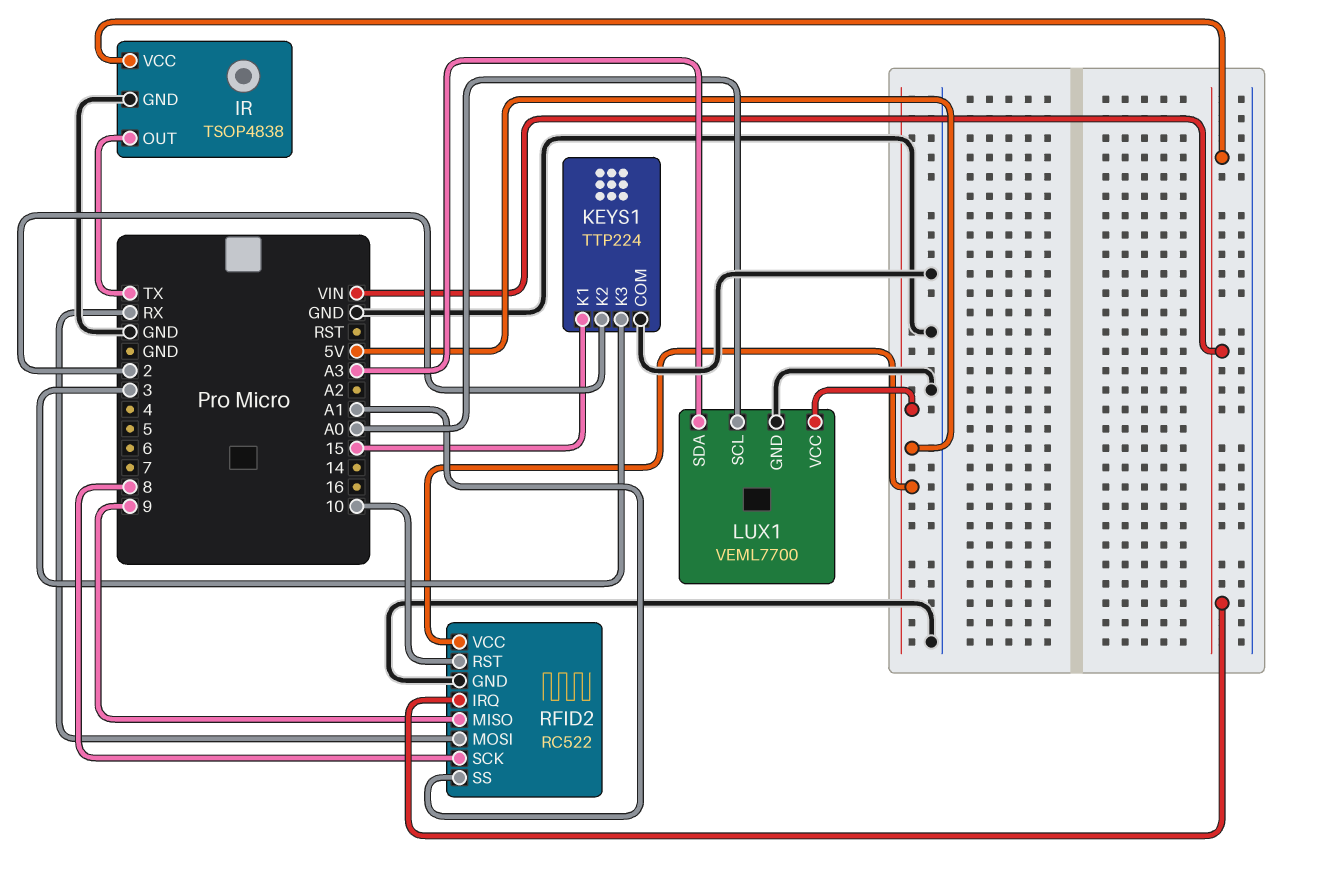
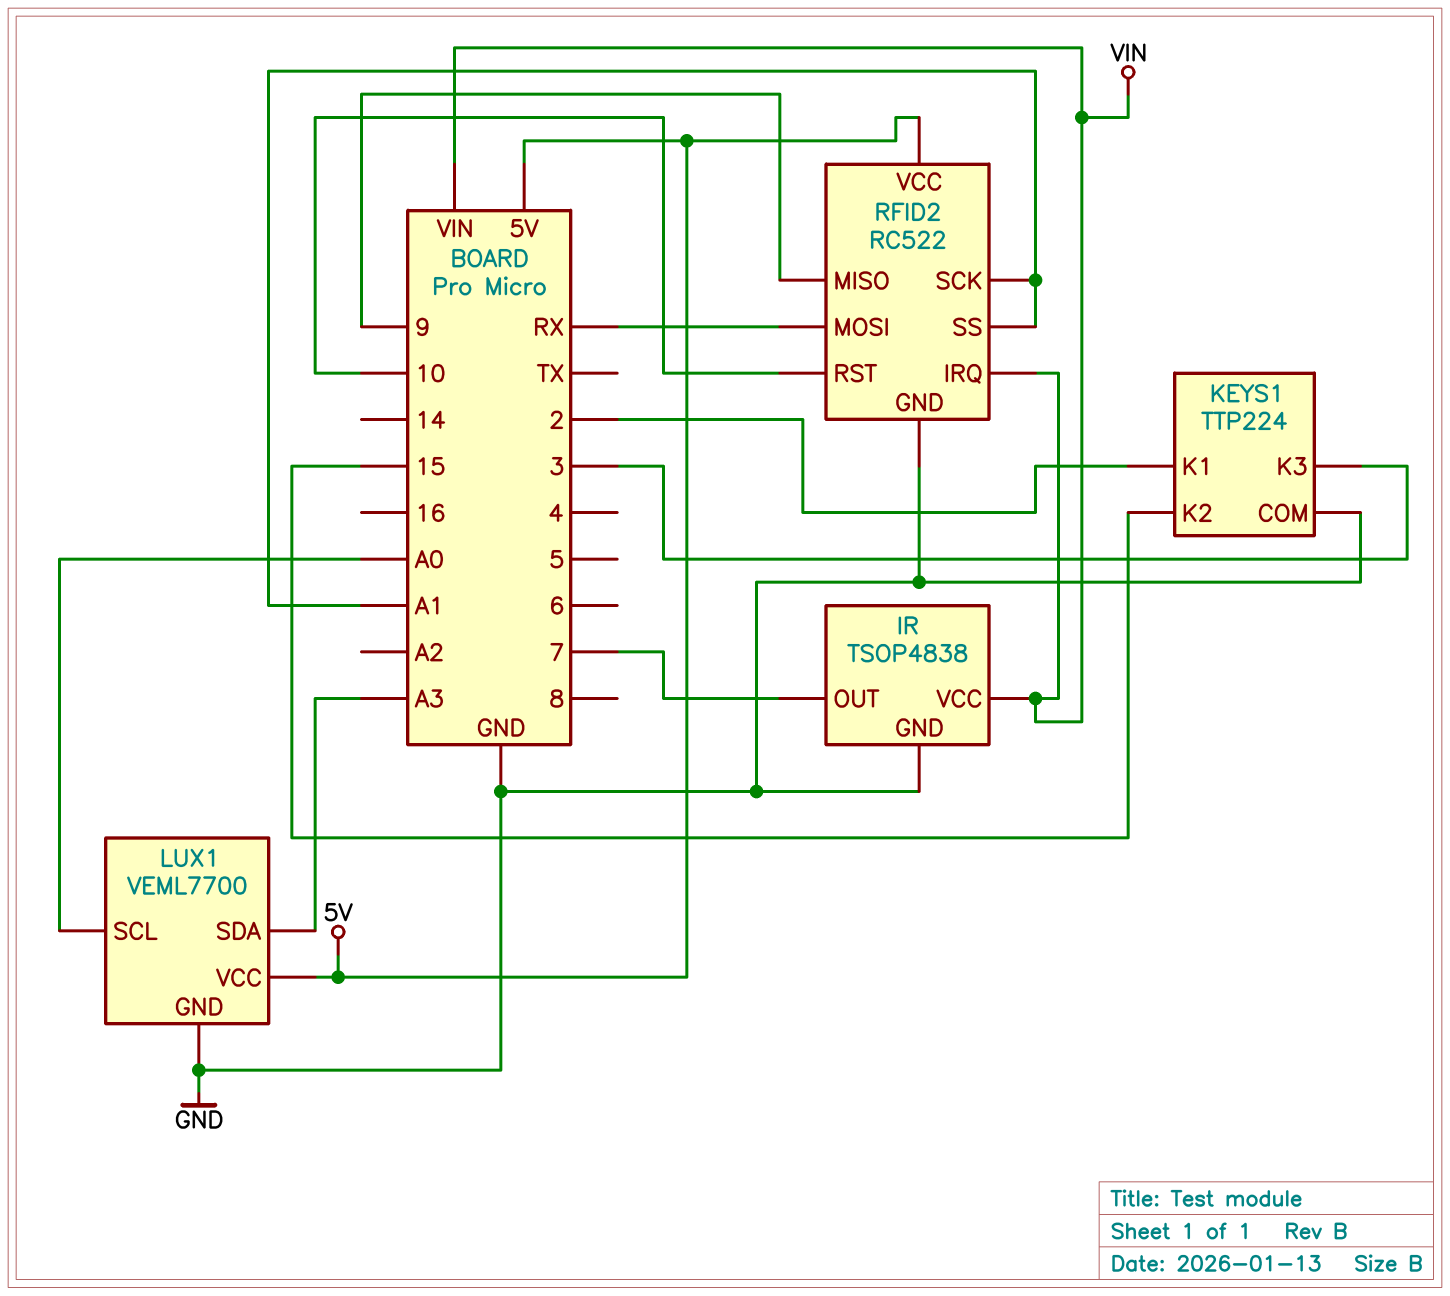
IR pin OUT: TX -> 7
KEYS1 pin K1: 15 -> 2
KEYS1 pin K2: 2 -> 15
RFID2 pin SCK: 8 -> A1

